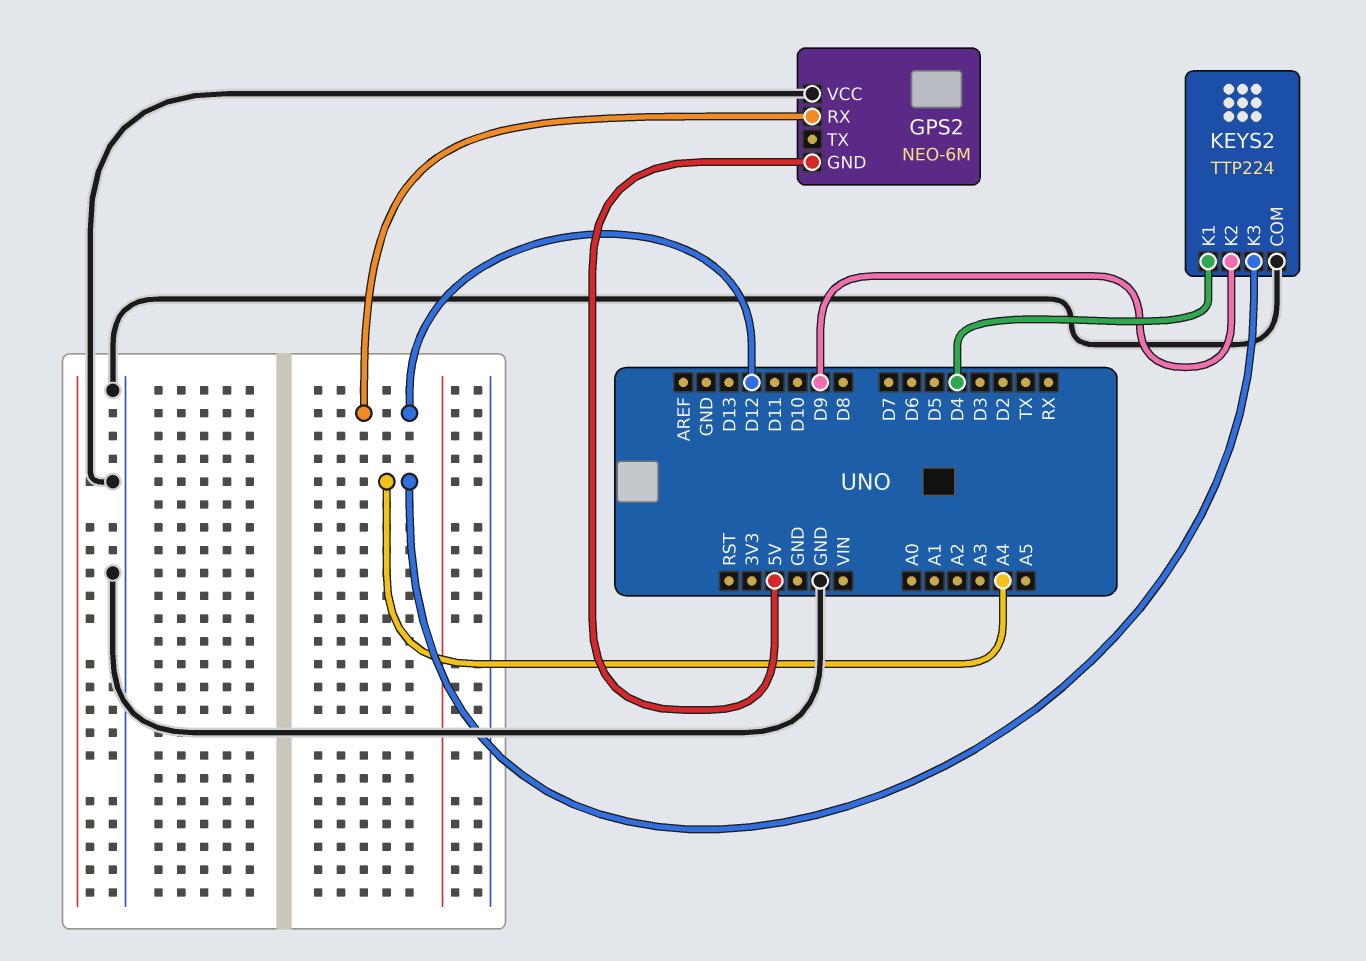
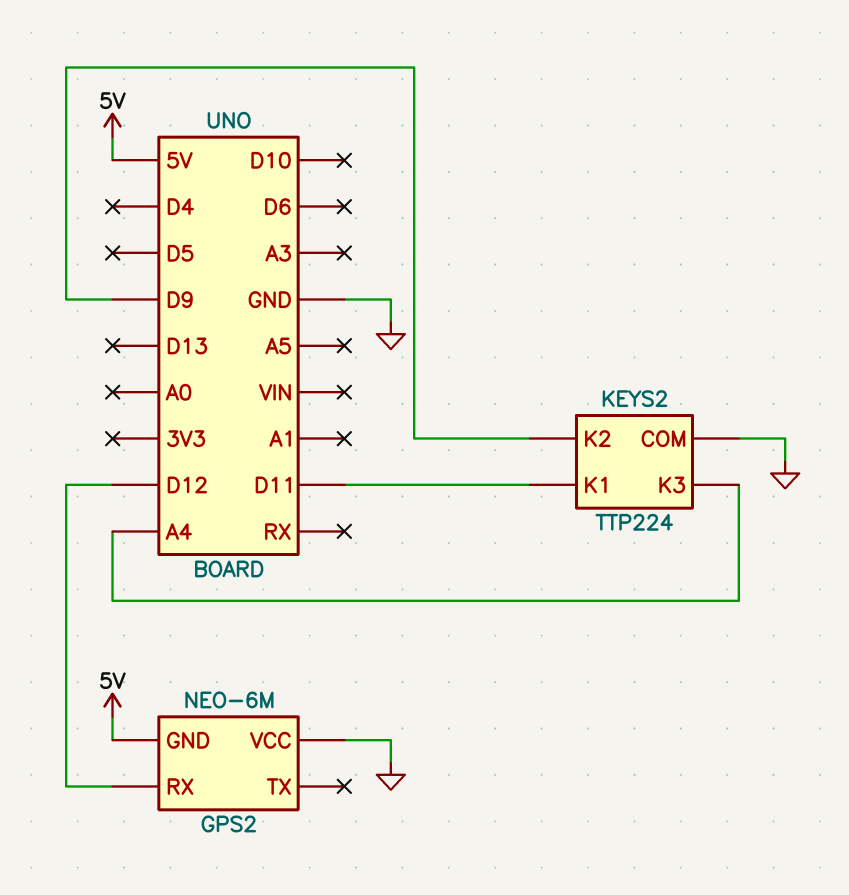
KEYS2 pin K1: D4 -> D11

